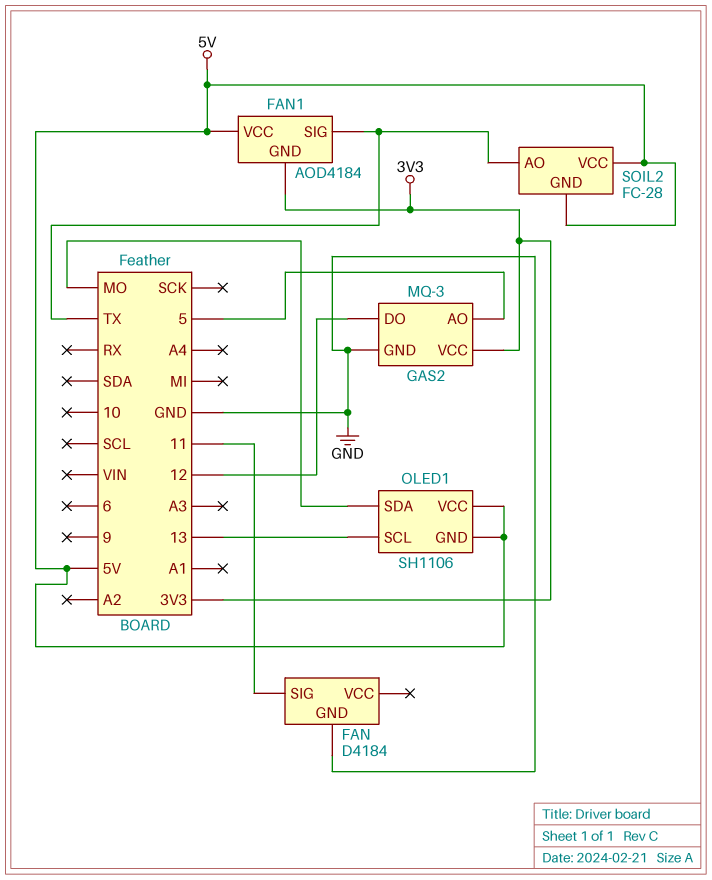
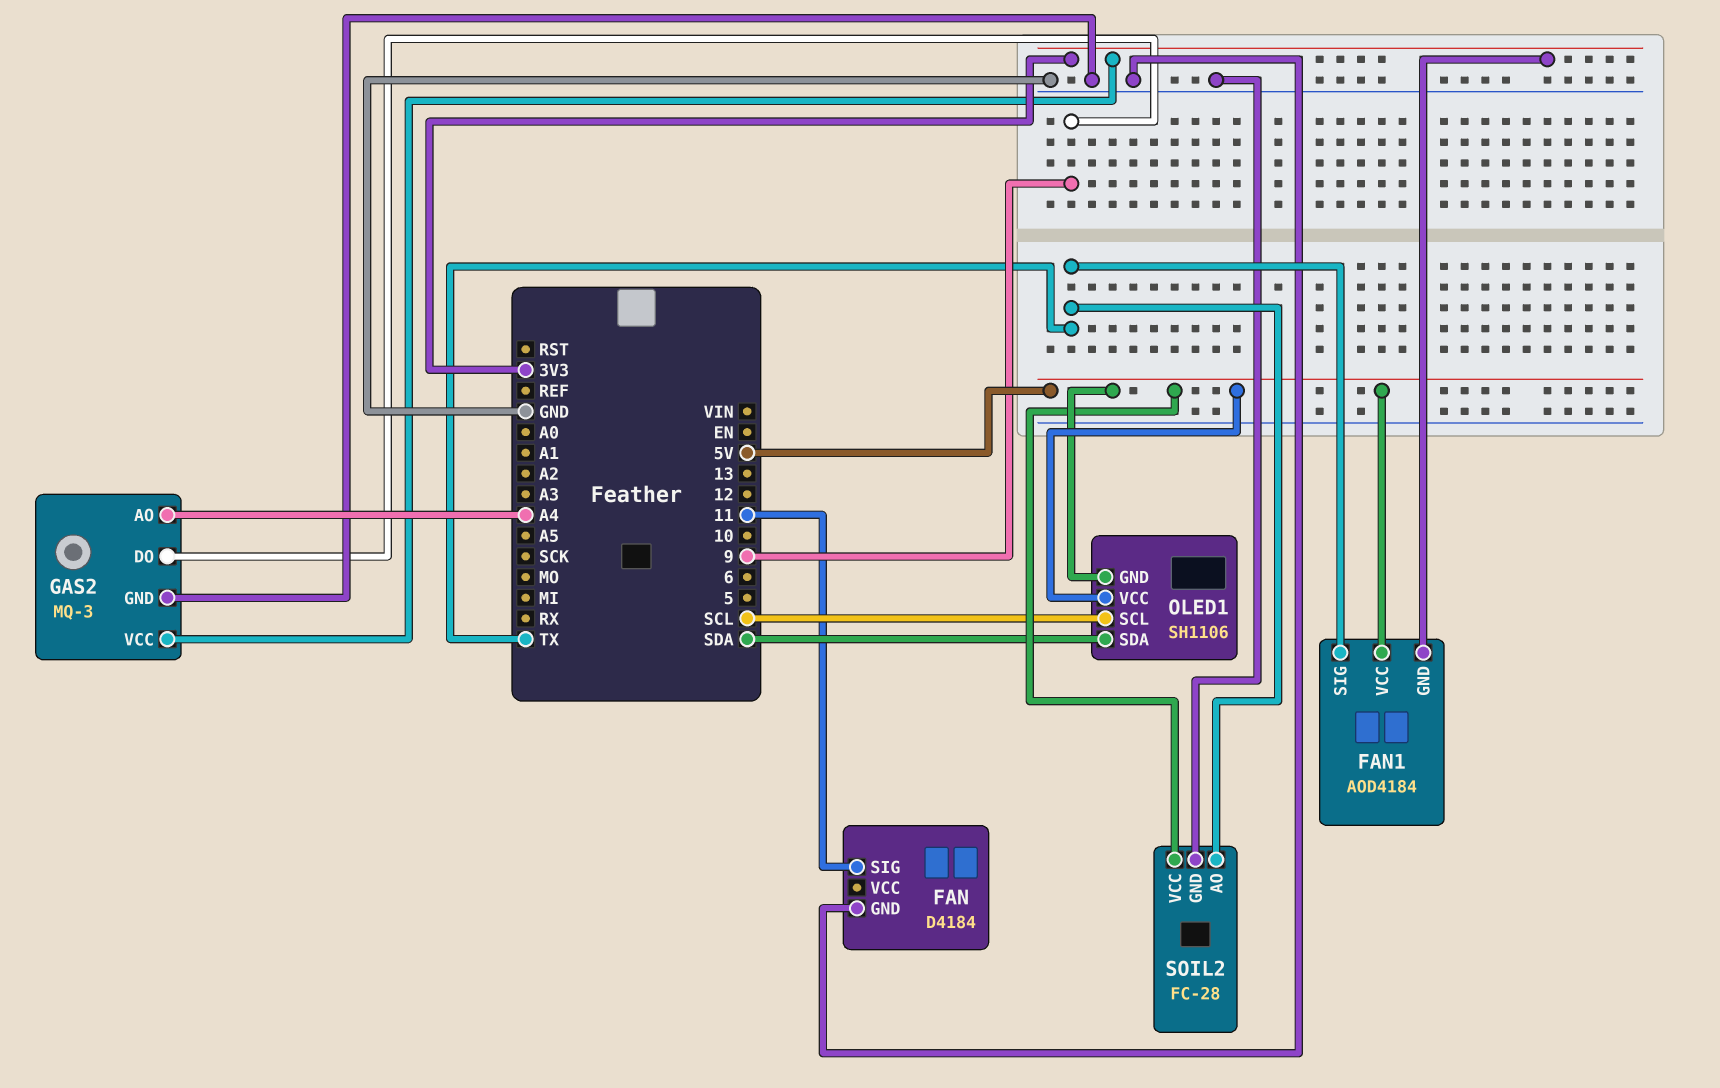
GAS2 pin AO: 5 -> A4
GAS2 pin DO: 12 -> 9
OLED1 pin SCL: 13 -> SCL
OLED1 pin SDA: MO -> SDA
SOIL2 pin GND: 5V -> GND

